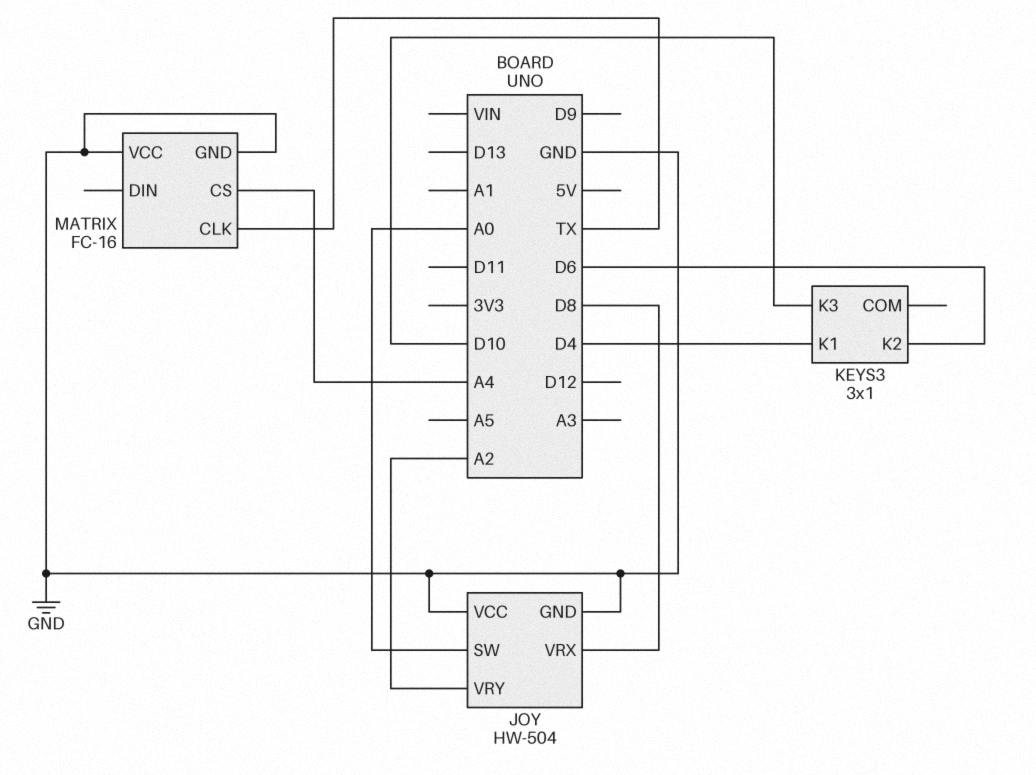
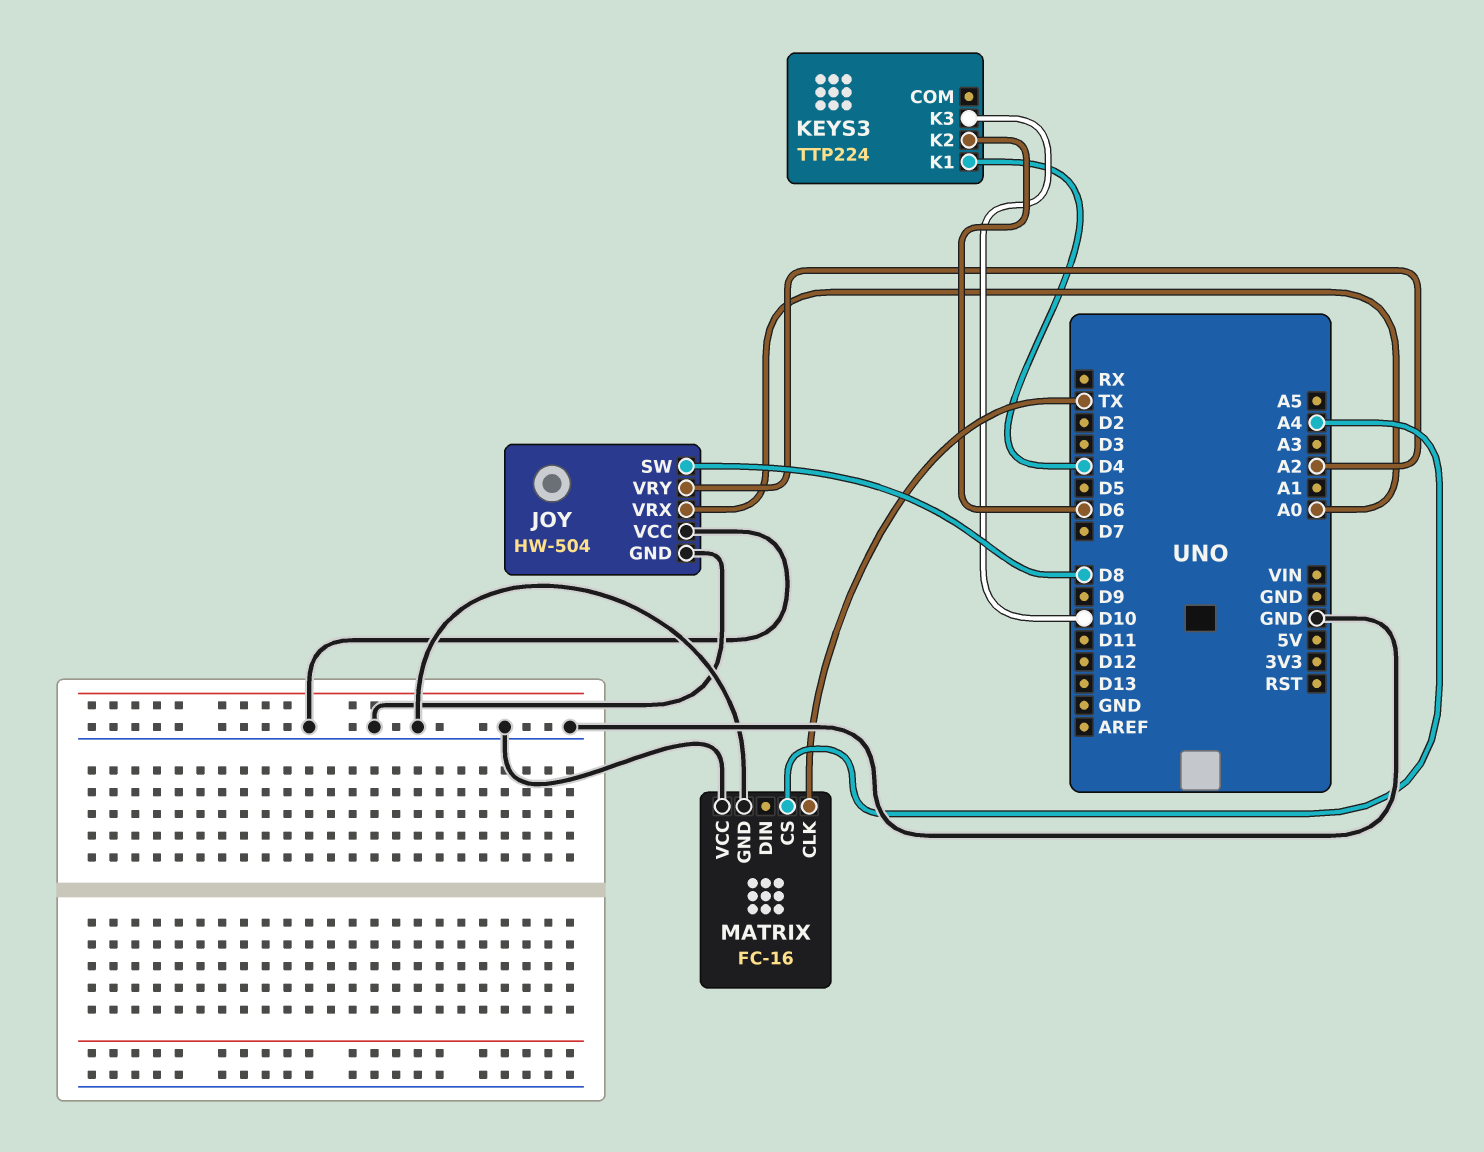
JOY pin SW: A0 -> D8
JOY pin VRX: D8 -> A0
KEYS3: 3x1 -> TTP224

